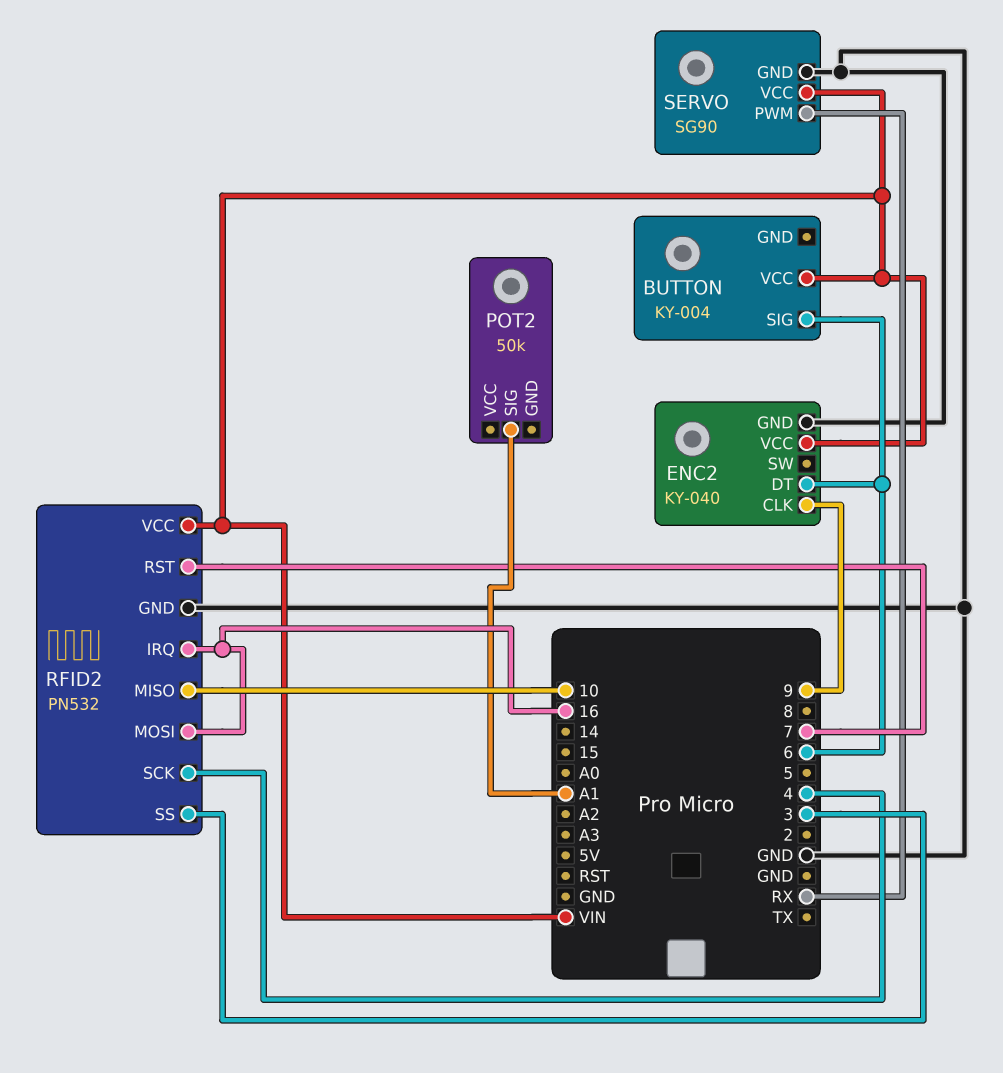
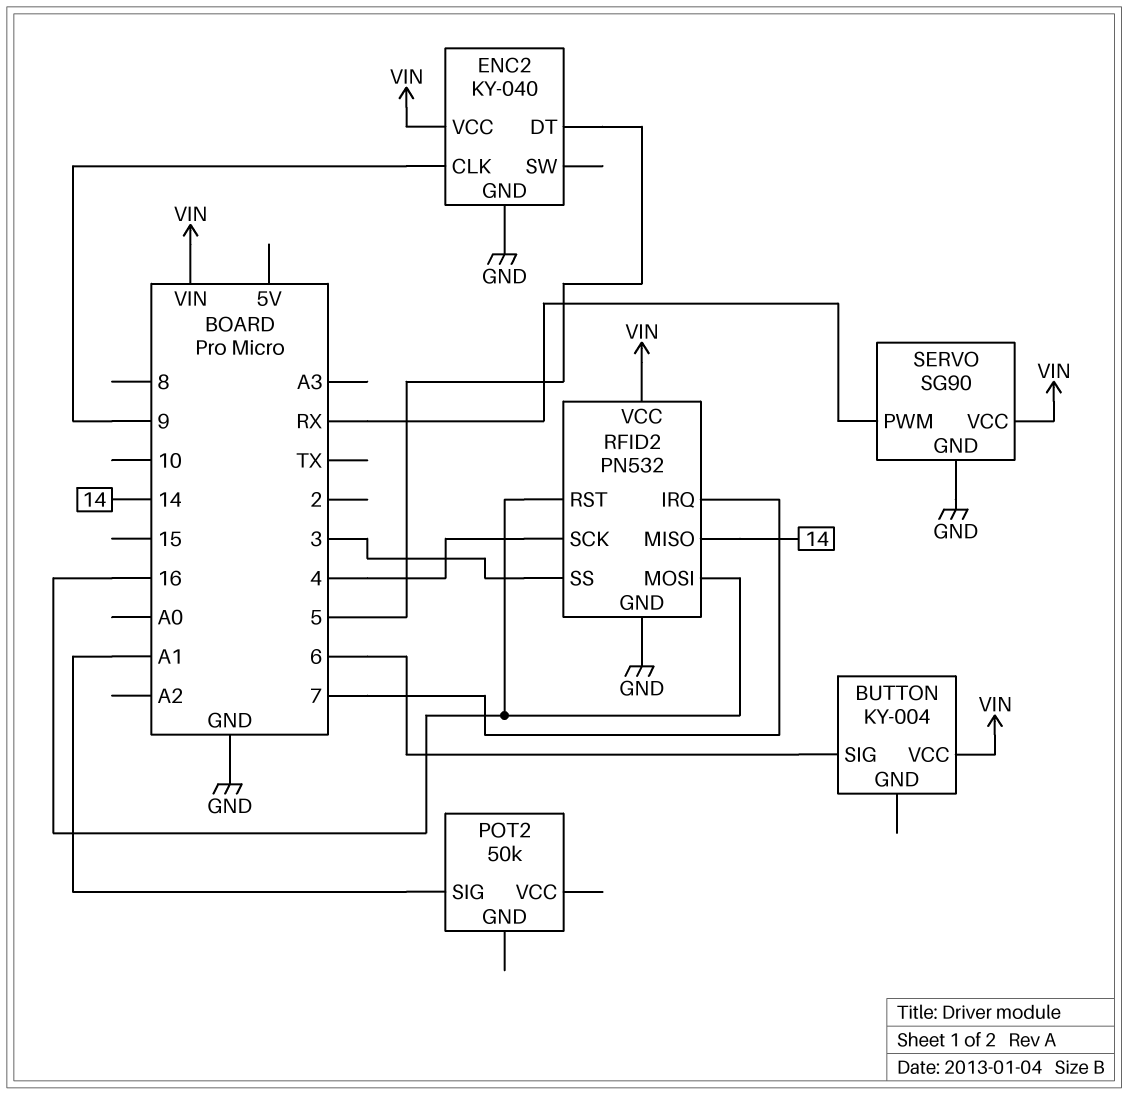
ENC2 pin DT: 6 -> 5
RFID2 pin IRQ: 16 -> 7
RFID2 pin MISO: 10 -> 14
RFID2 pin RST: 7 -> 16

